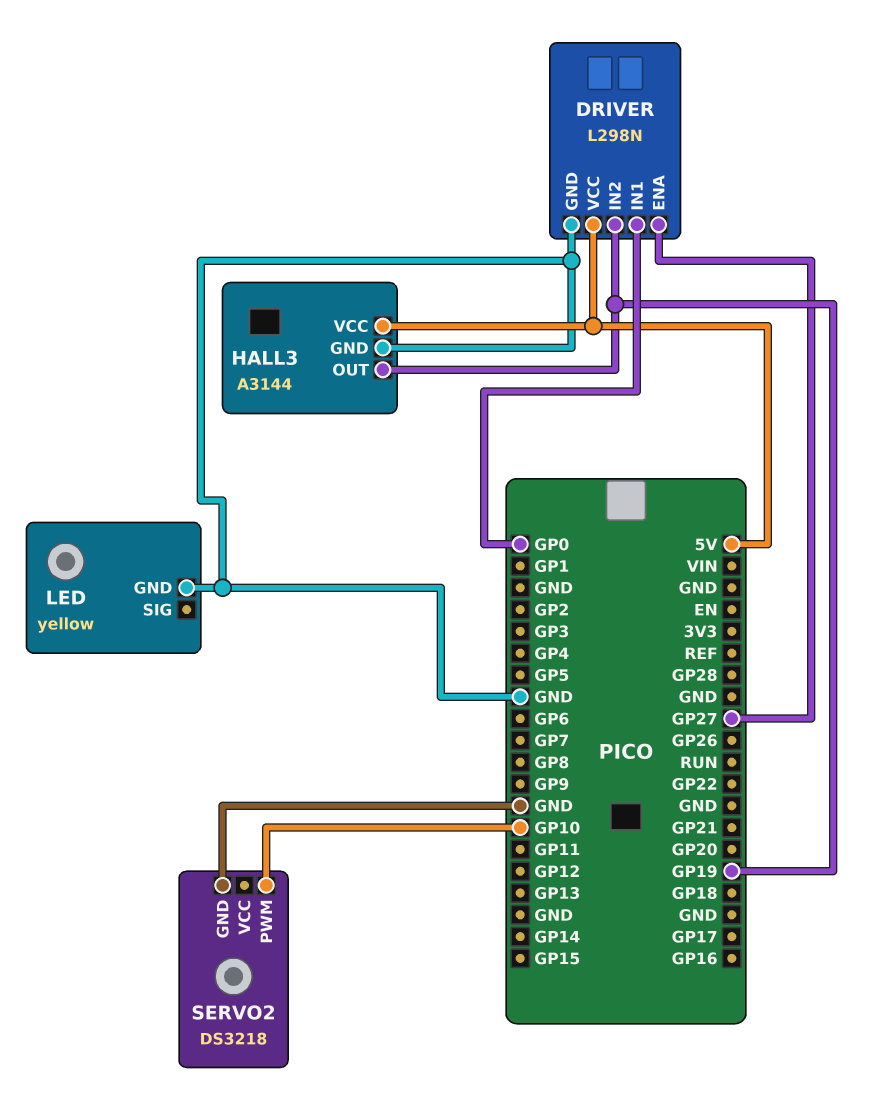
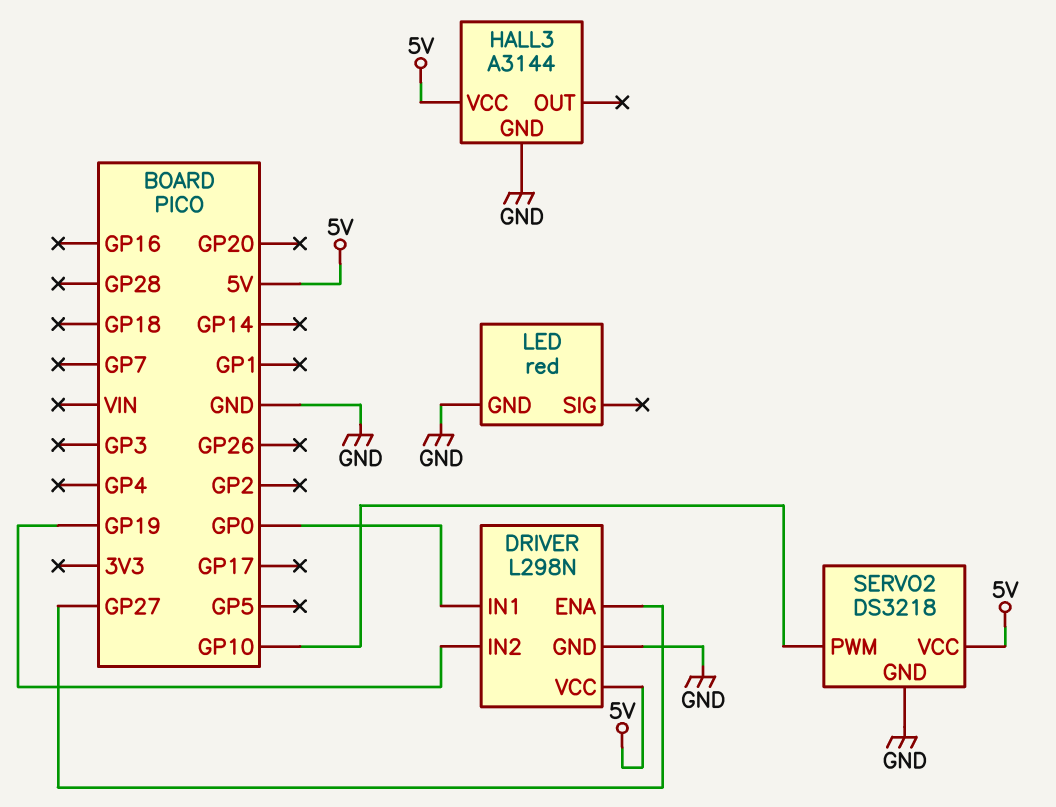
HALL3 pin OUT: GP19 -> none
LED: yellow -> red
SERVO2 pin VCC: none -> 5V

